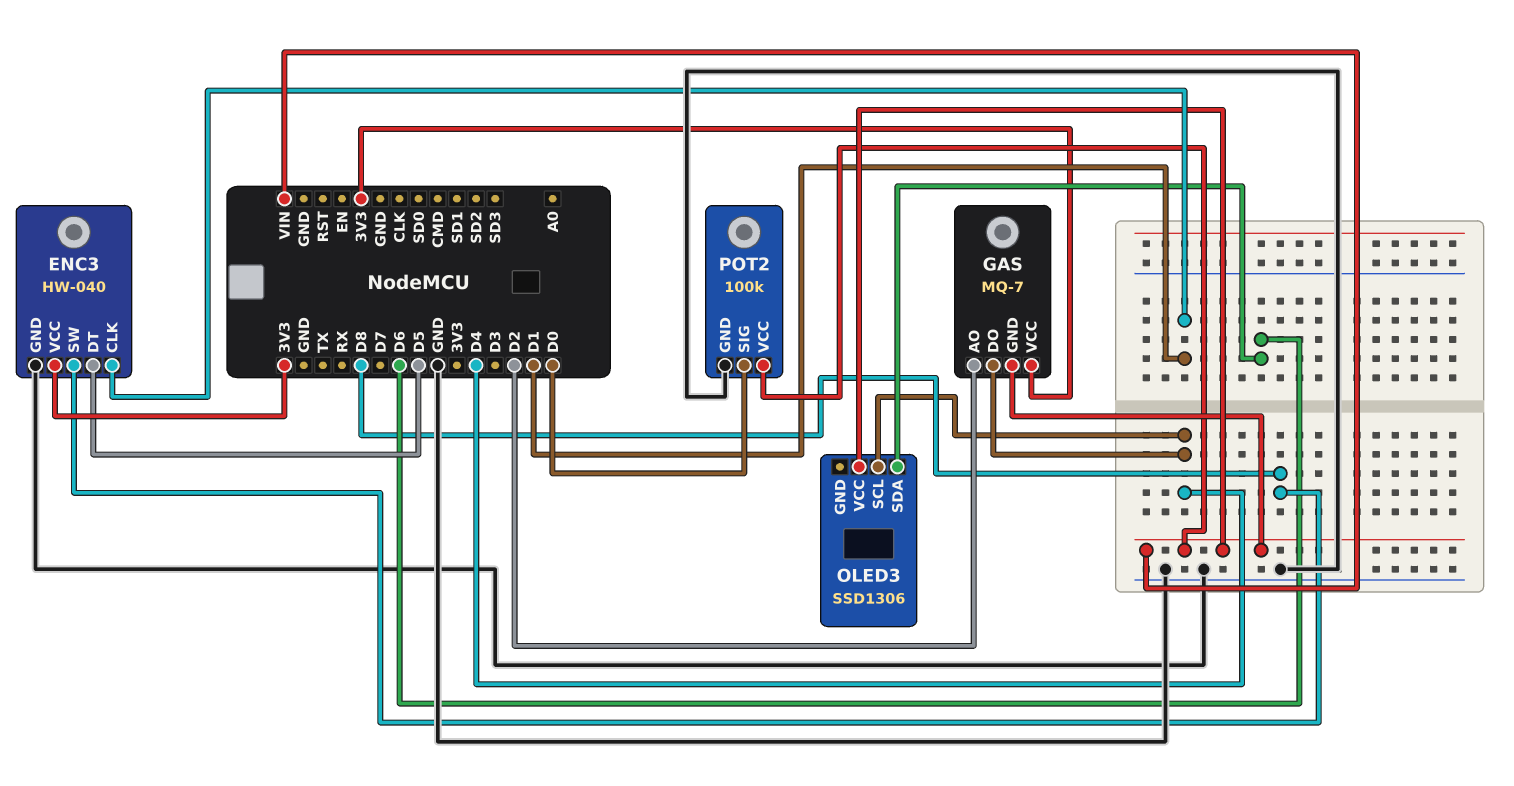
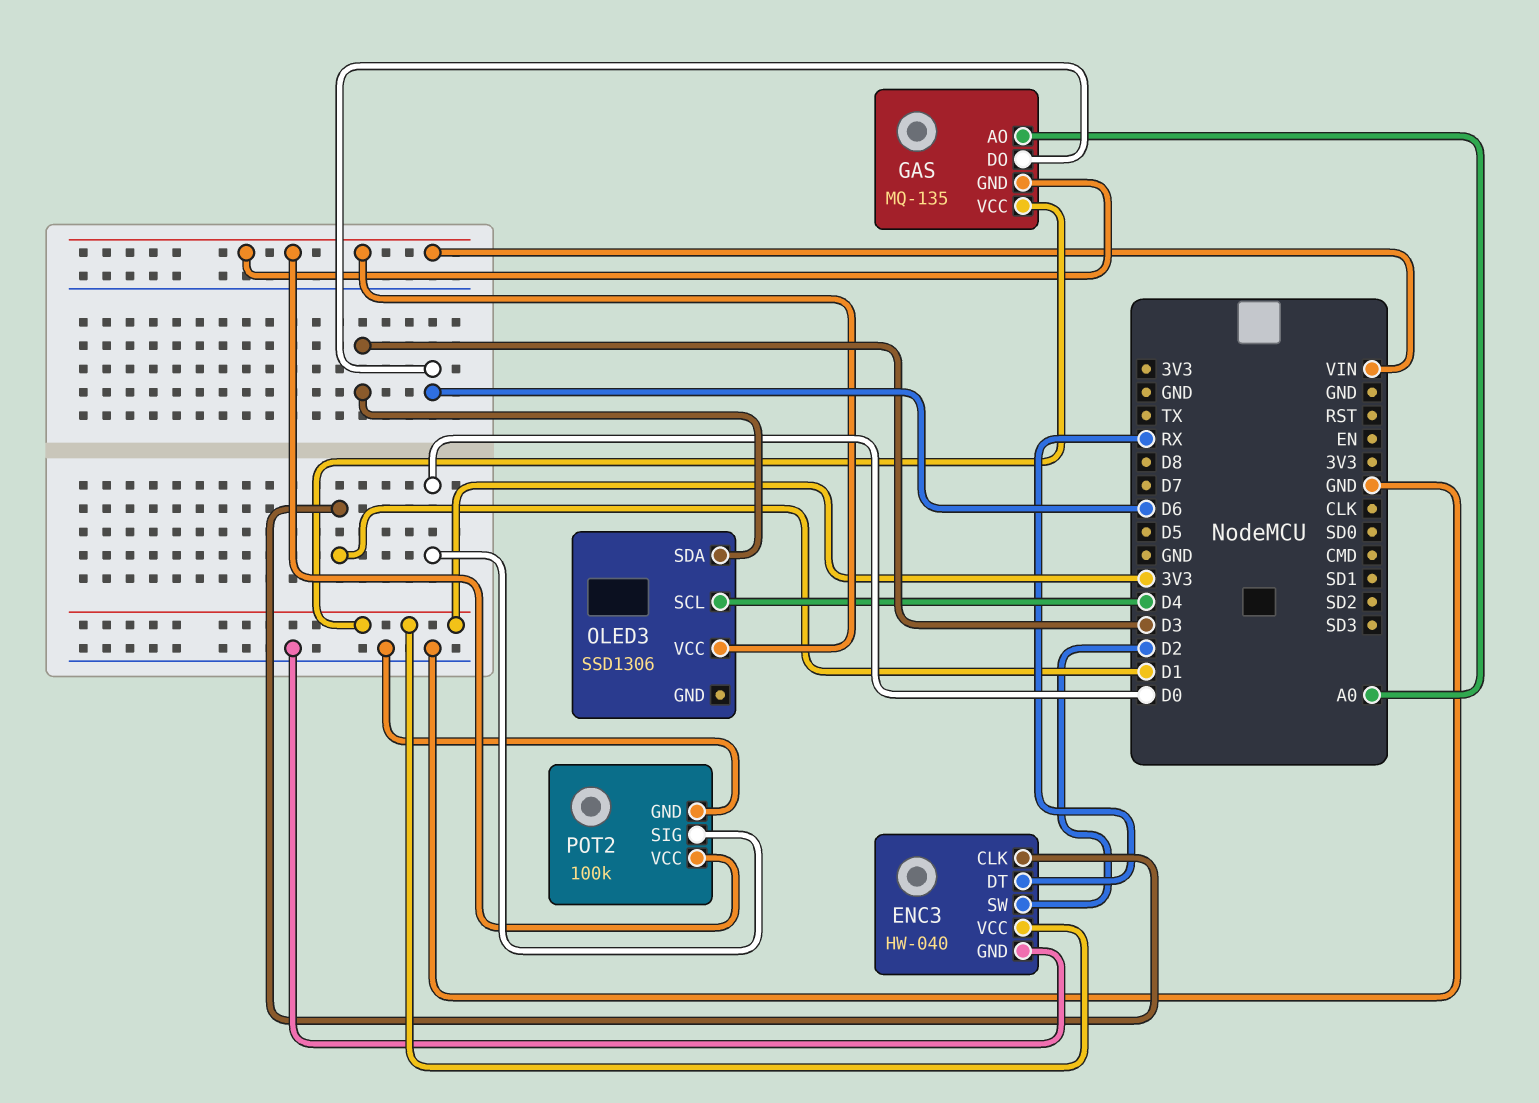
ENC3 pin DT: D5 -> RX
ENC3 pin SW: D8 -> D2
GAS: MQ-7 -> MQ-135
GAS pin AO: D2 -> A0
GAS pin DO: D4 -> D6
OLED3 pin SDA: D6 -> D3

